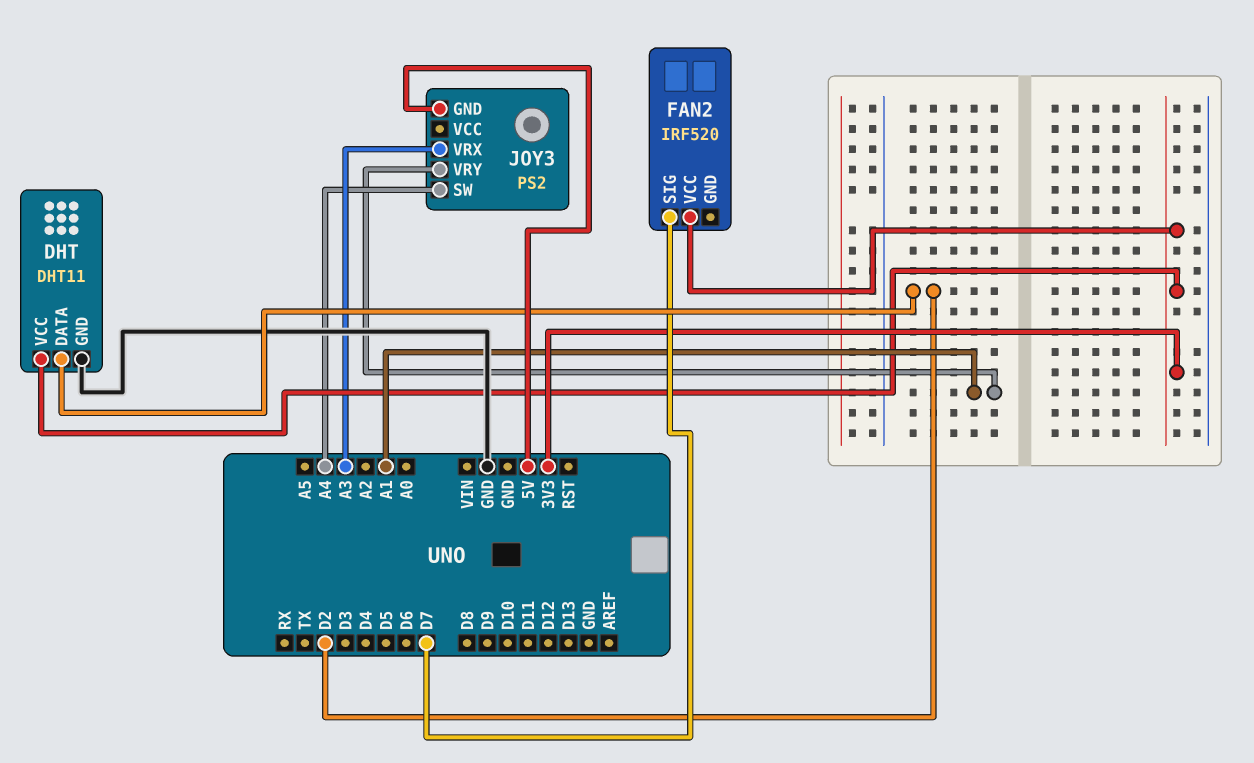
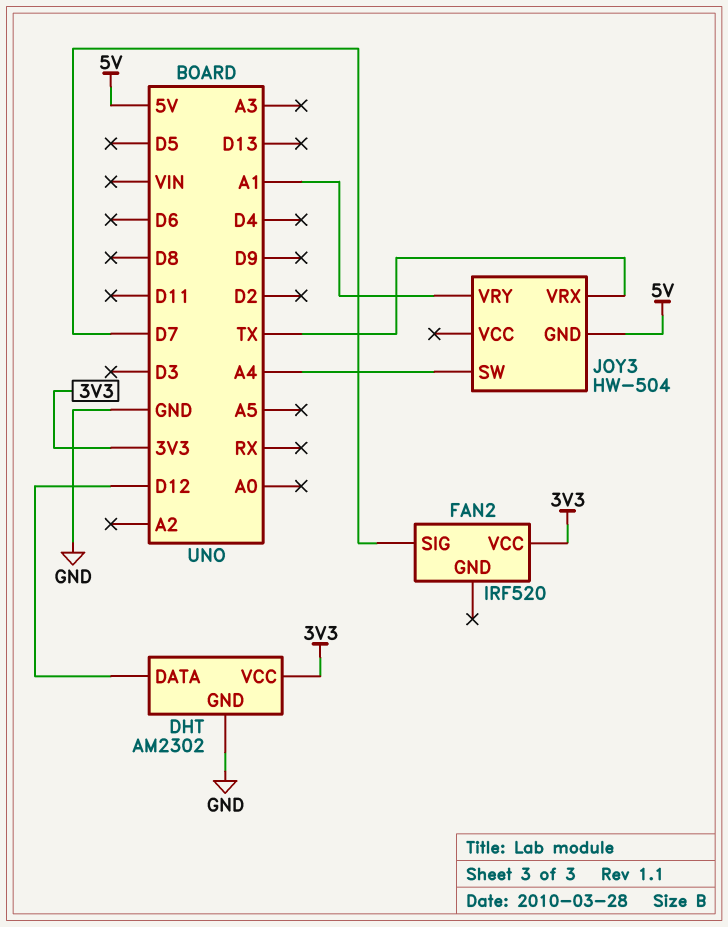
DHT: DHT11 -> AM2302
DHT pin DATA: D2 -> D12
JOY3: PS2 -> HW-504
JOY3 pin VRX: A3 -> TX

